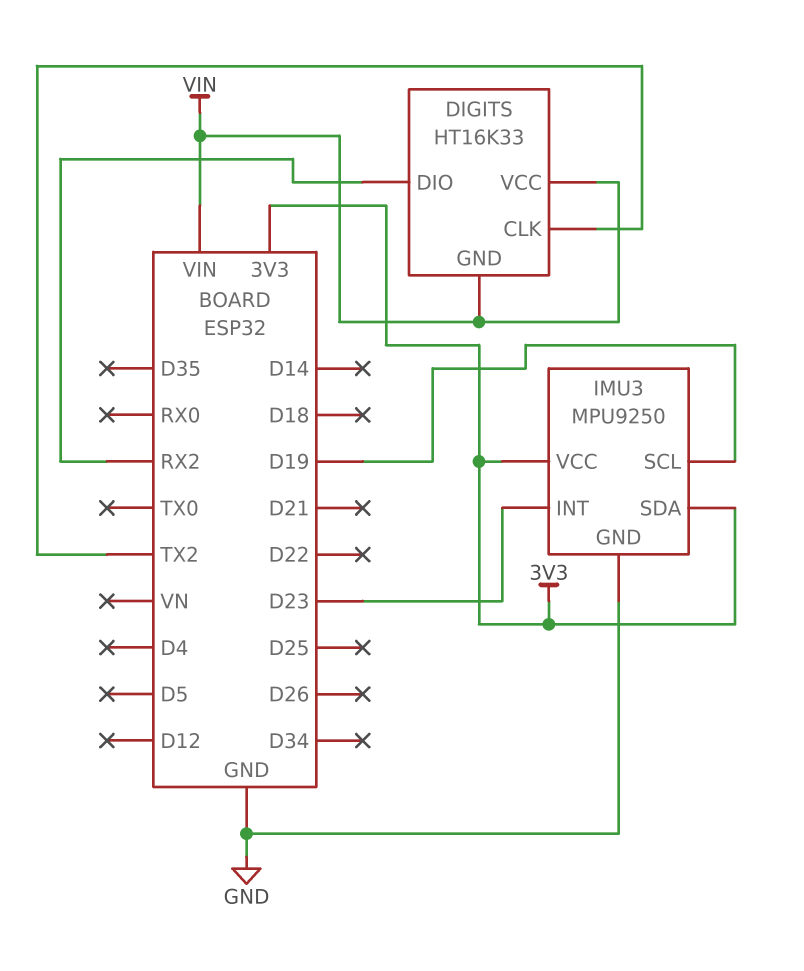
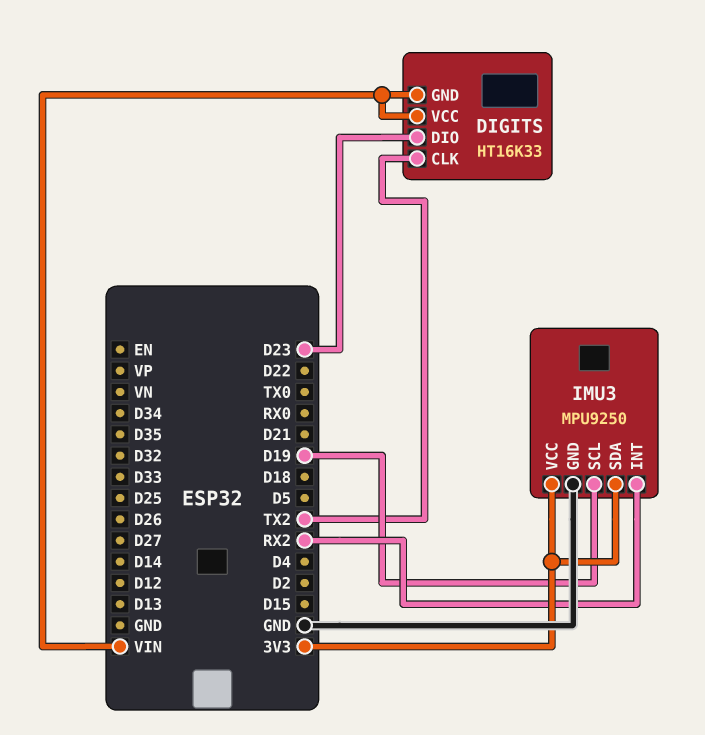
DIGITS pin DIO: RX2 -> D23
IMU3 pin INT: D23 -> RX2

